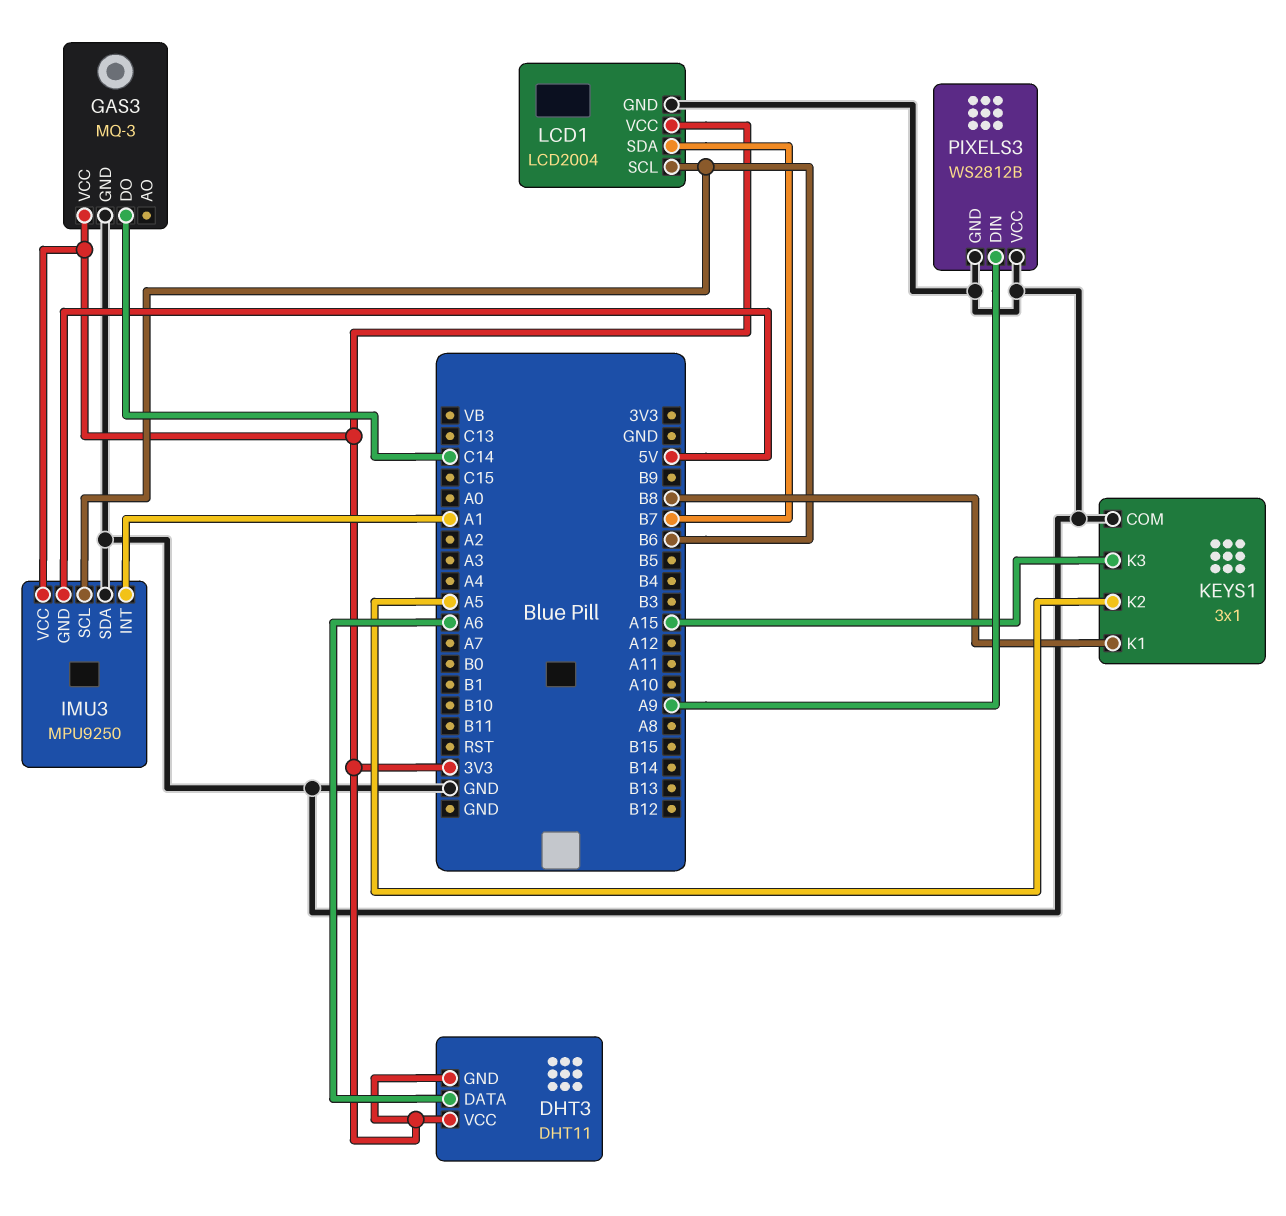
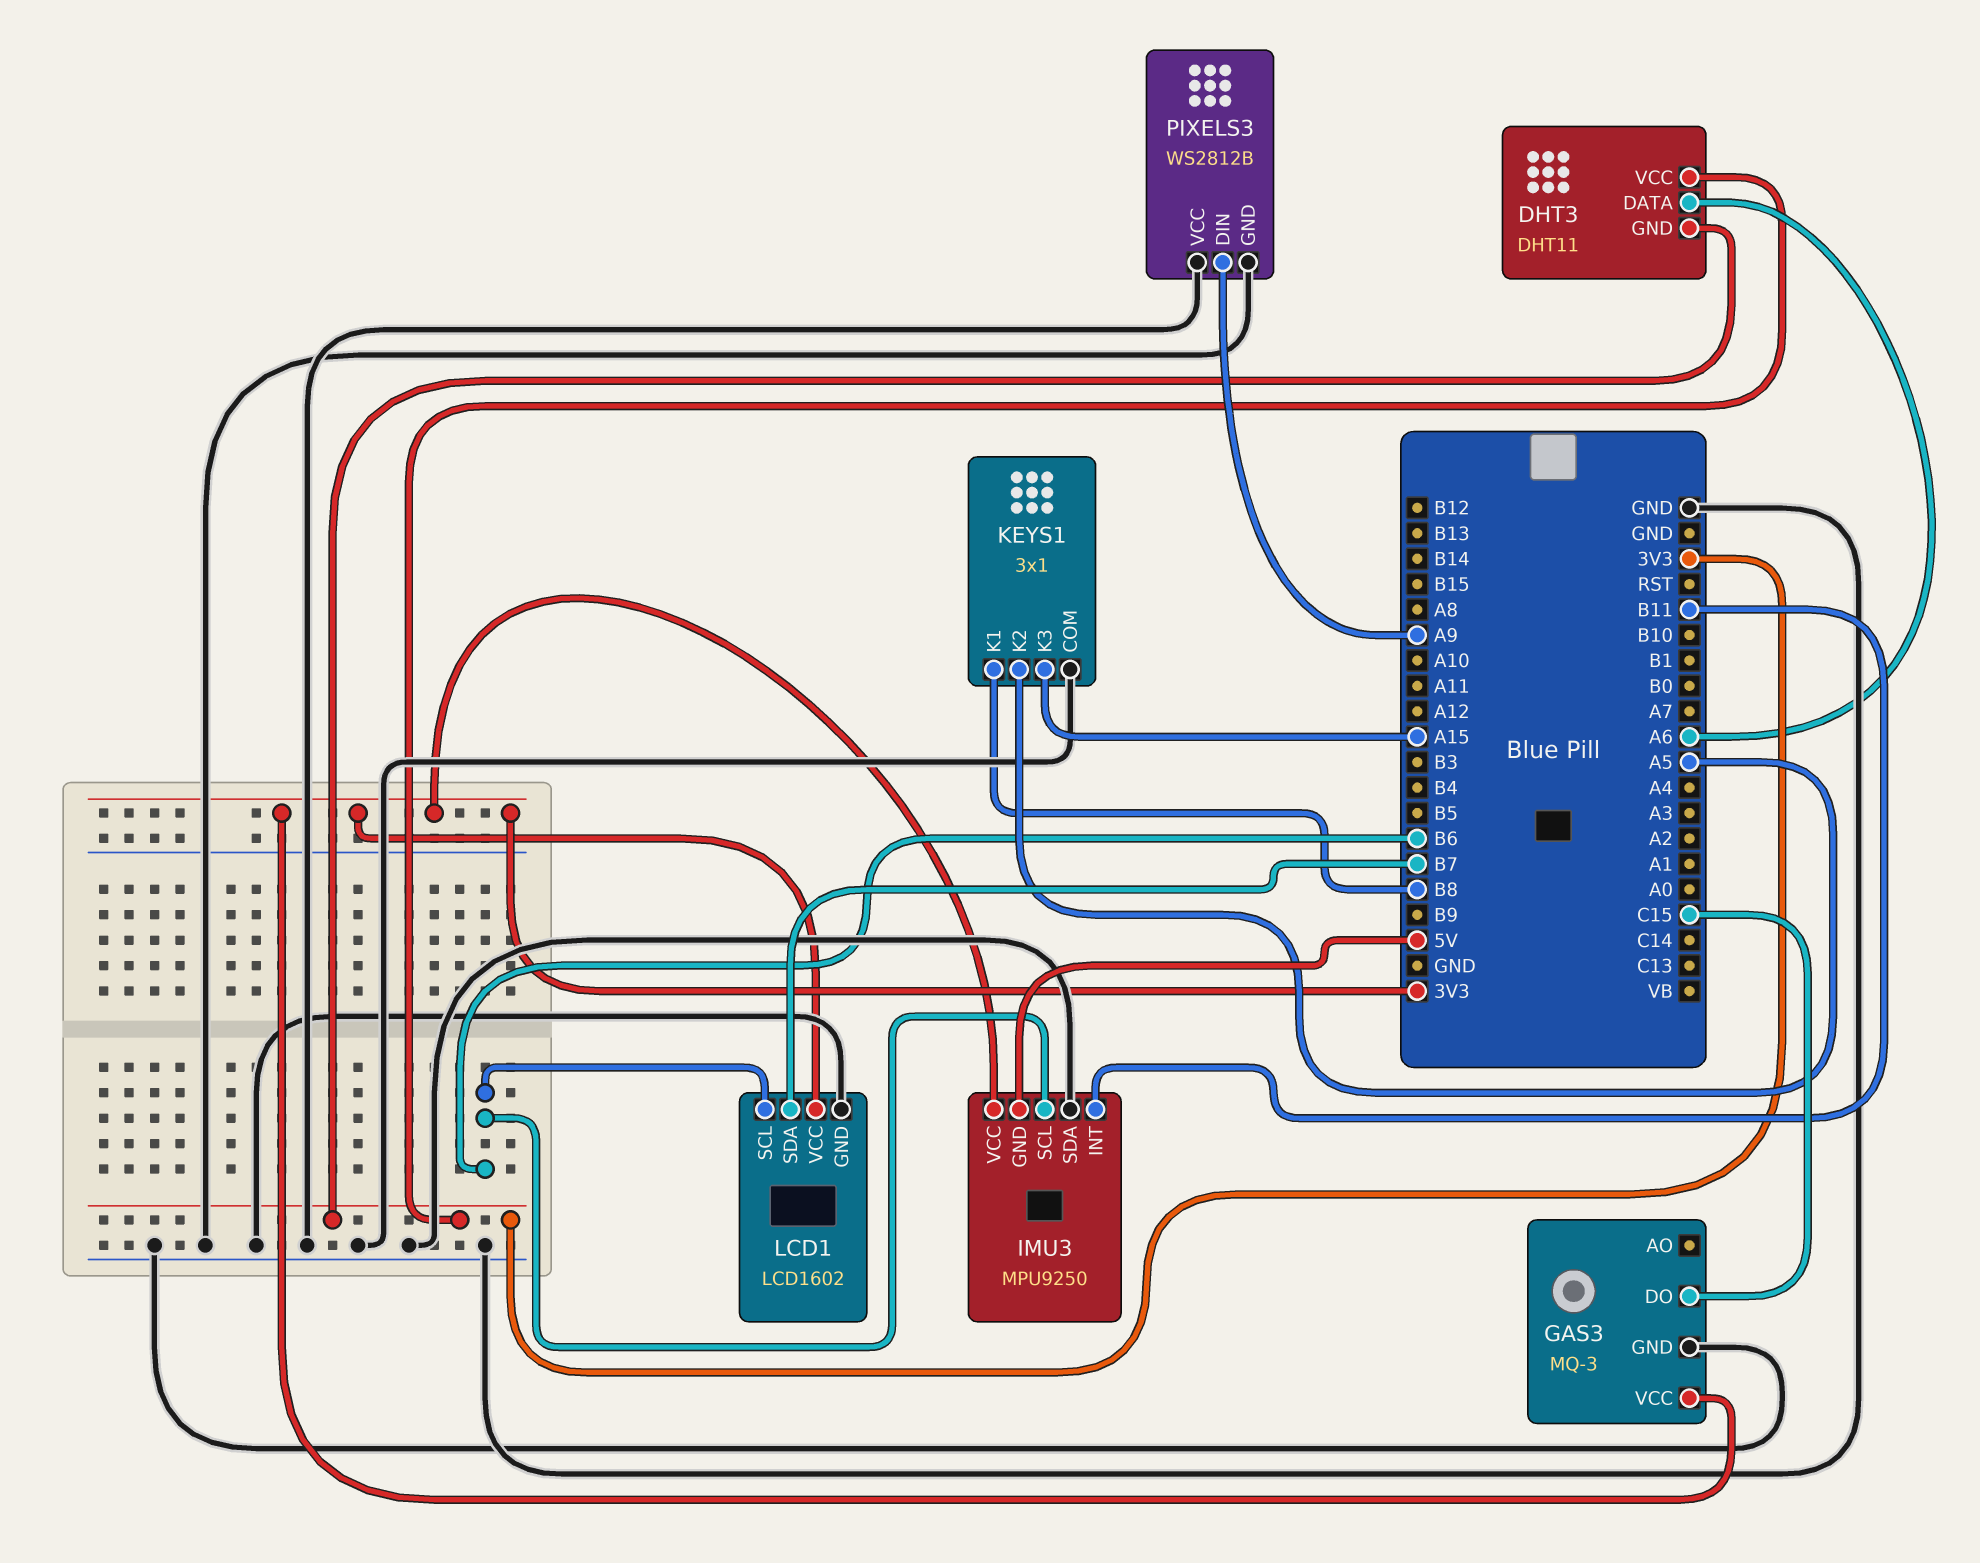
GAS3 pin DO: C14 -> C15
IMU3 pin INT: A1 -> B11
LCD1: LCD2004 -> LCD1602

